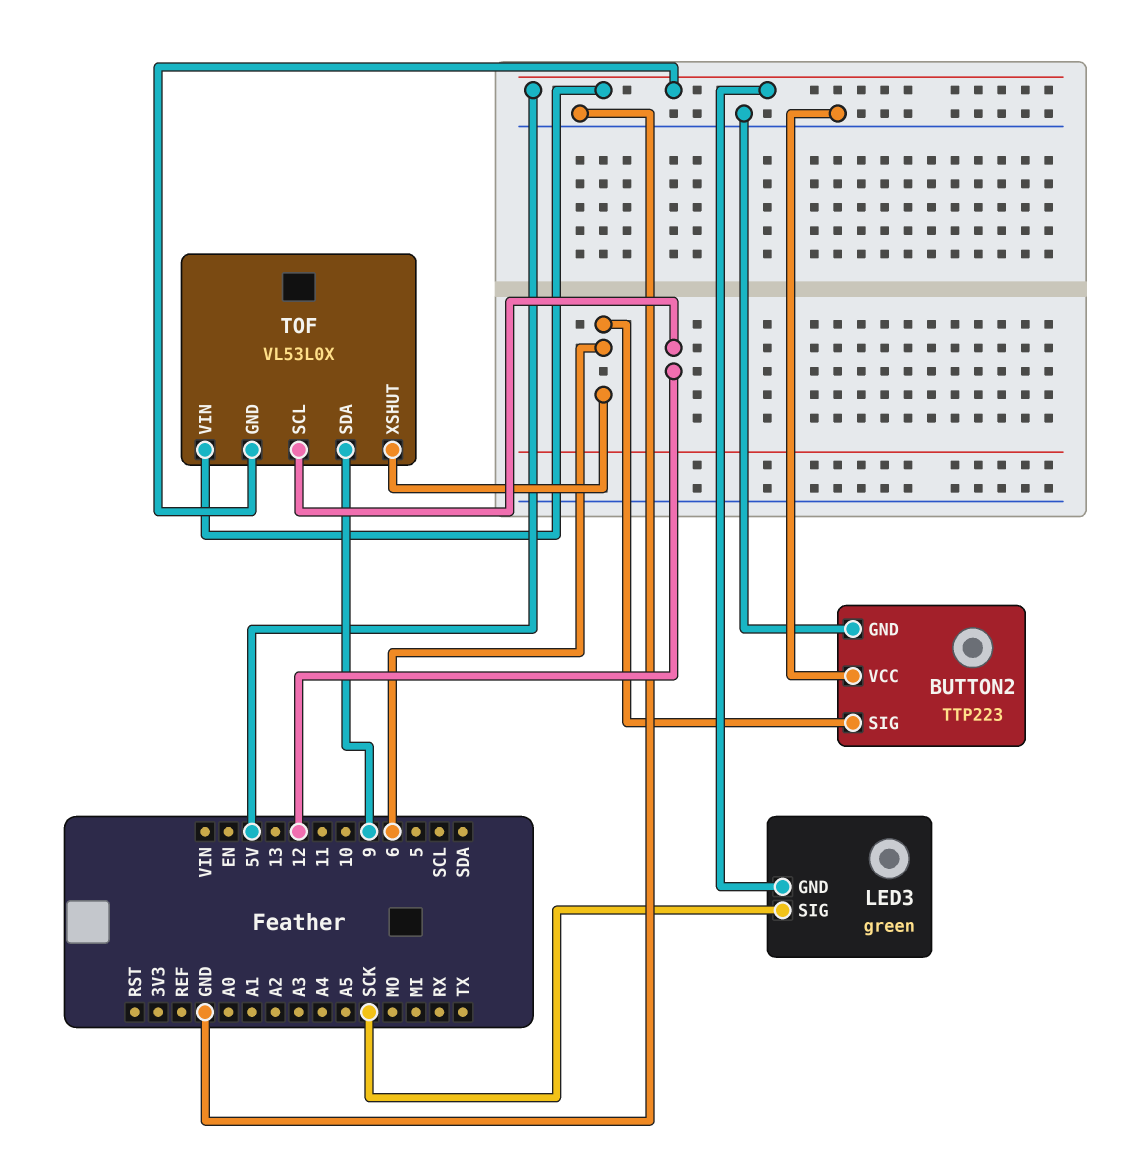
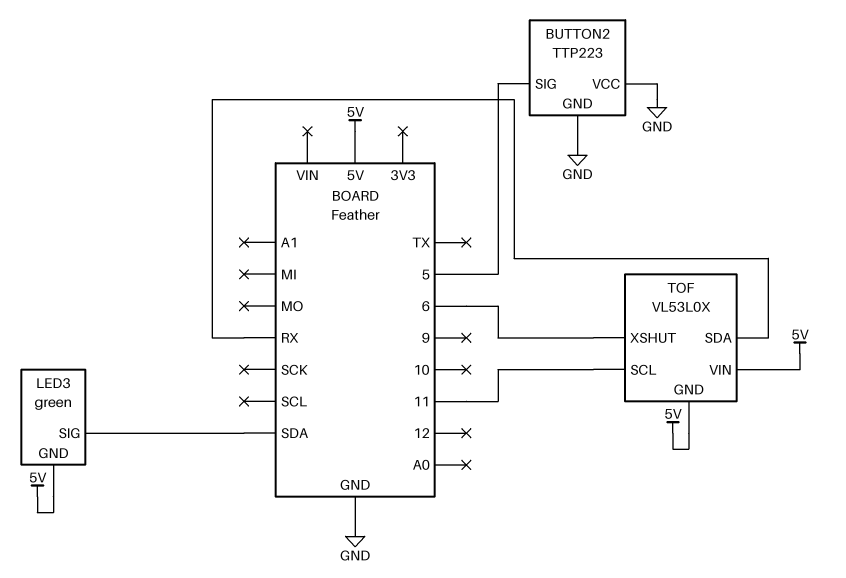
BUTTON2 pin SIG: 6 -> 5
LED3 pin SIG: SCK -> SDA
TOF pin SCL: 12 -> 11
TOF pin SDA: 9 -> RX

